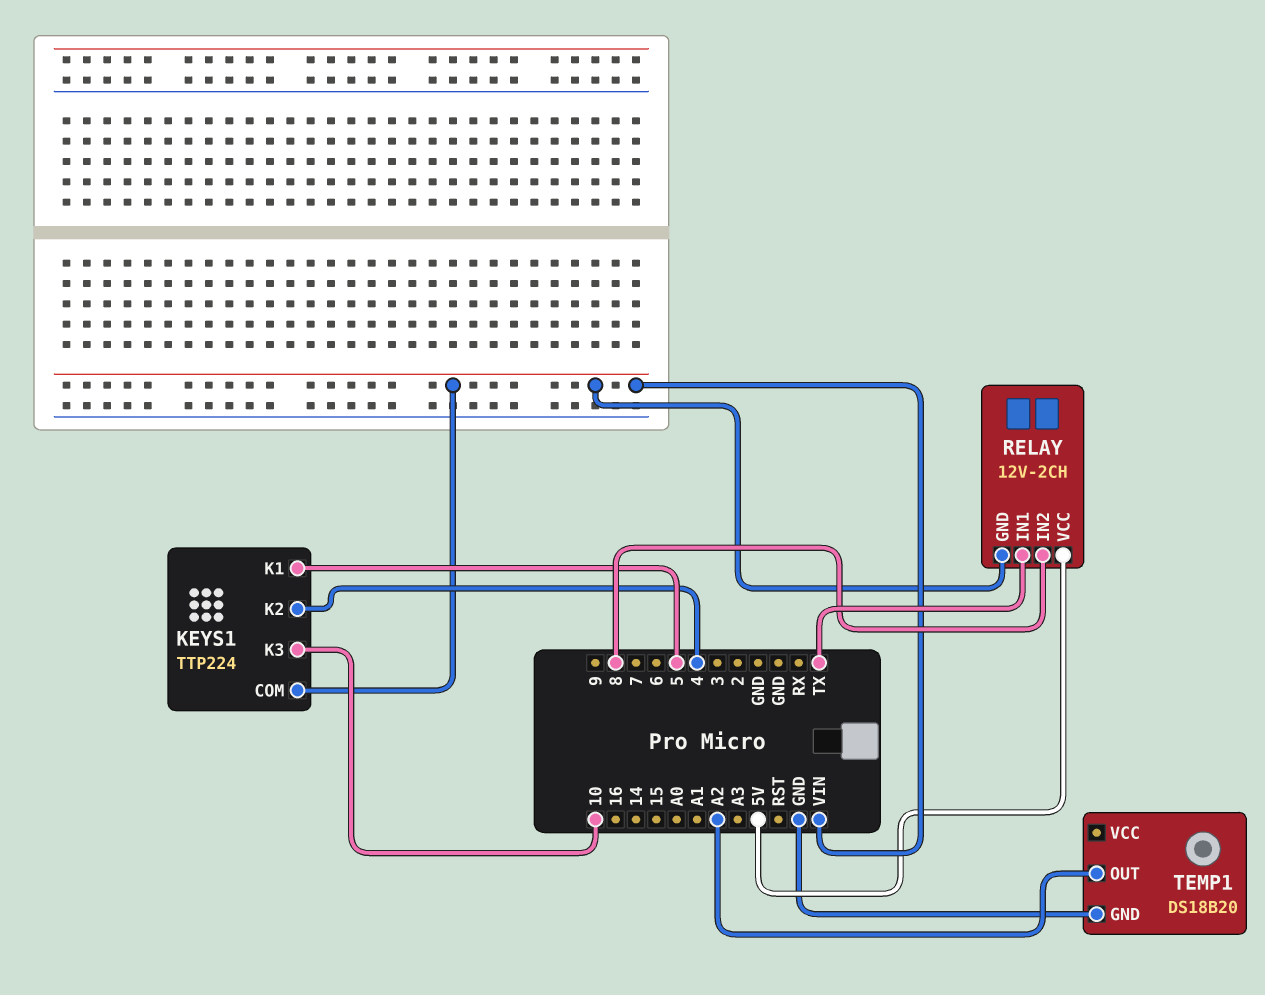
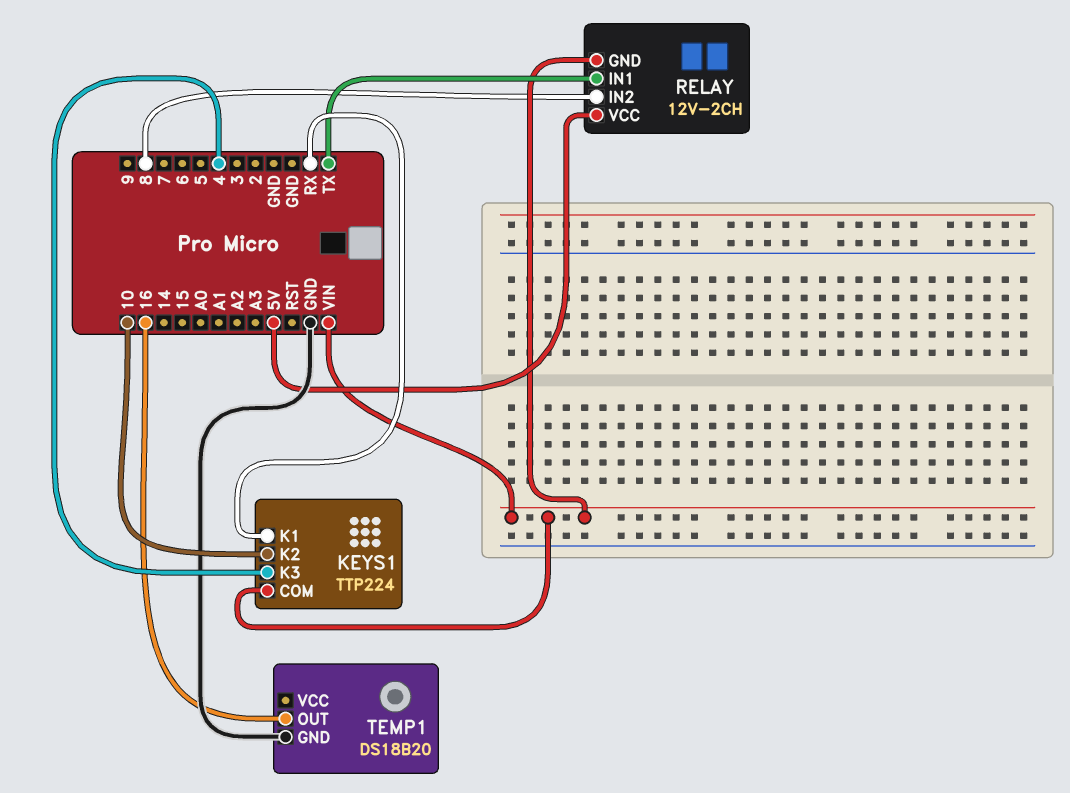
KEYS1 pin K1: 5 -> RX
KEYS1 pin K2: 4 -> 10
KEYS1 pin K3: 10 -> 4
TEMP1 pin OUT: A2 -> 16

